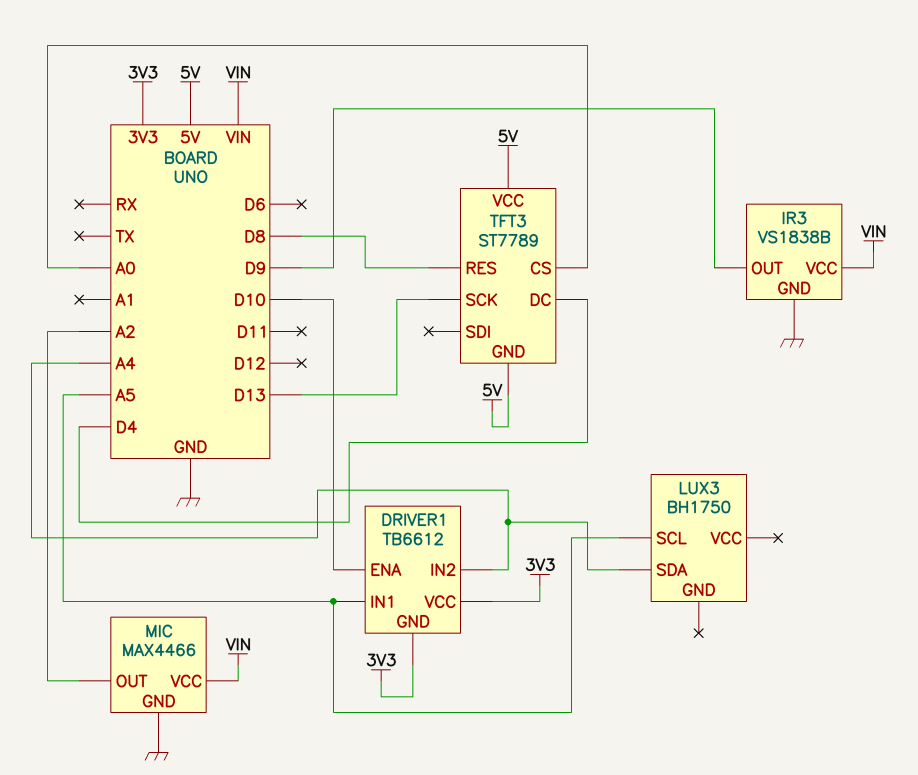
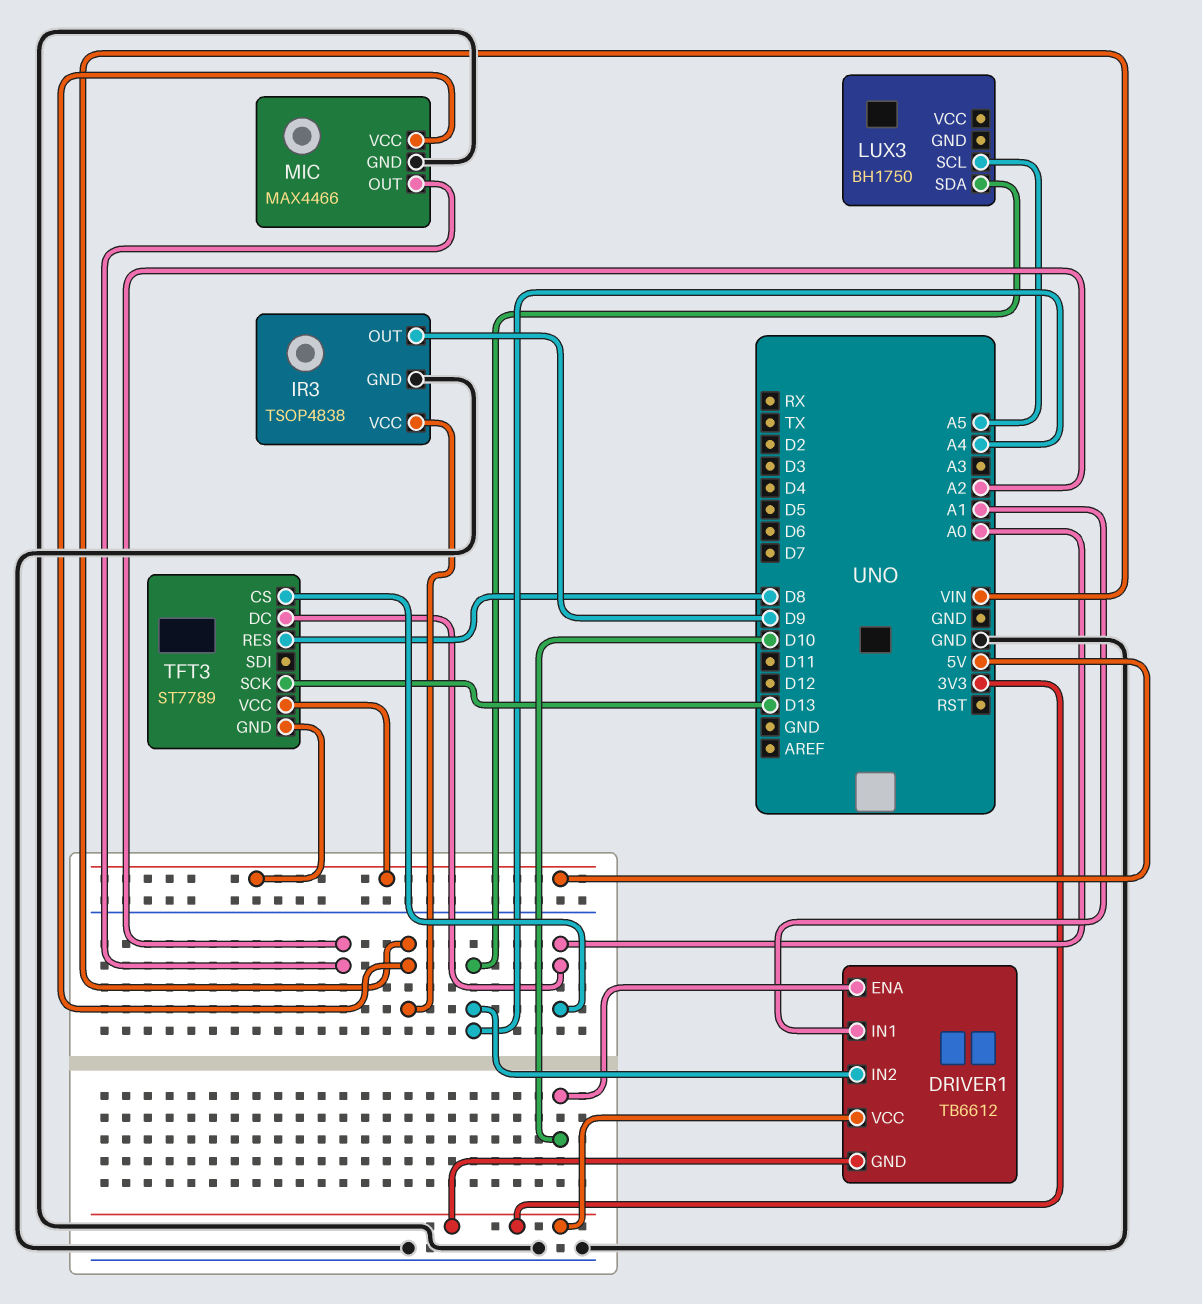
DRIVER1 pin IN1: A5 -> A1
IR3: VS1838B -> TSOP4838
TFT3 pin DC: D4 -> A0

